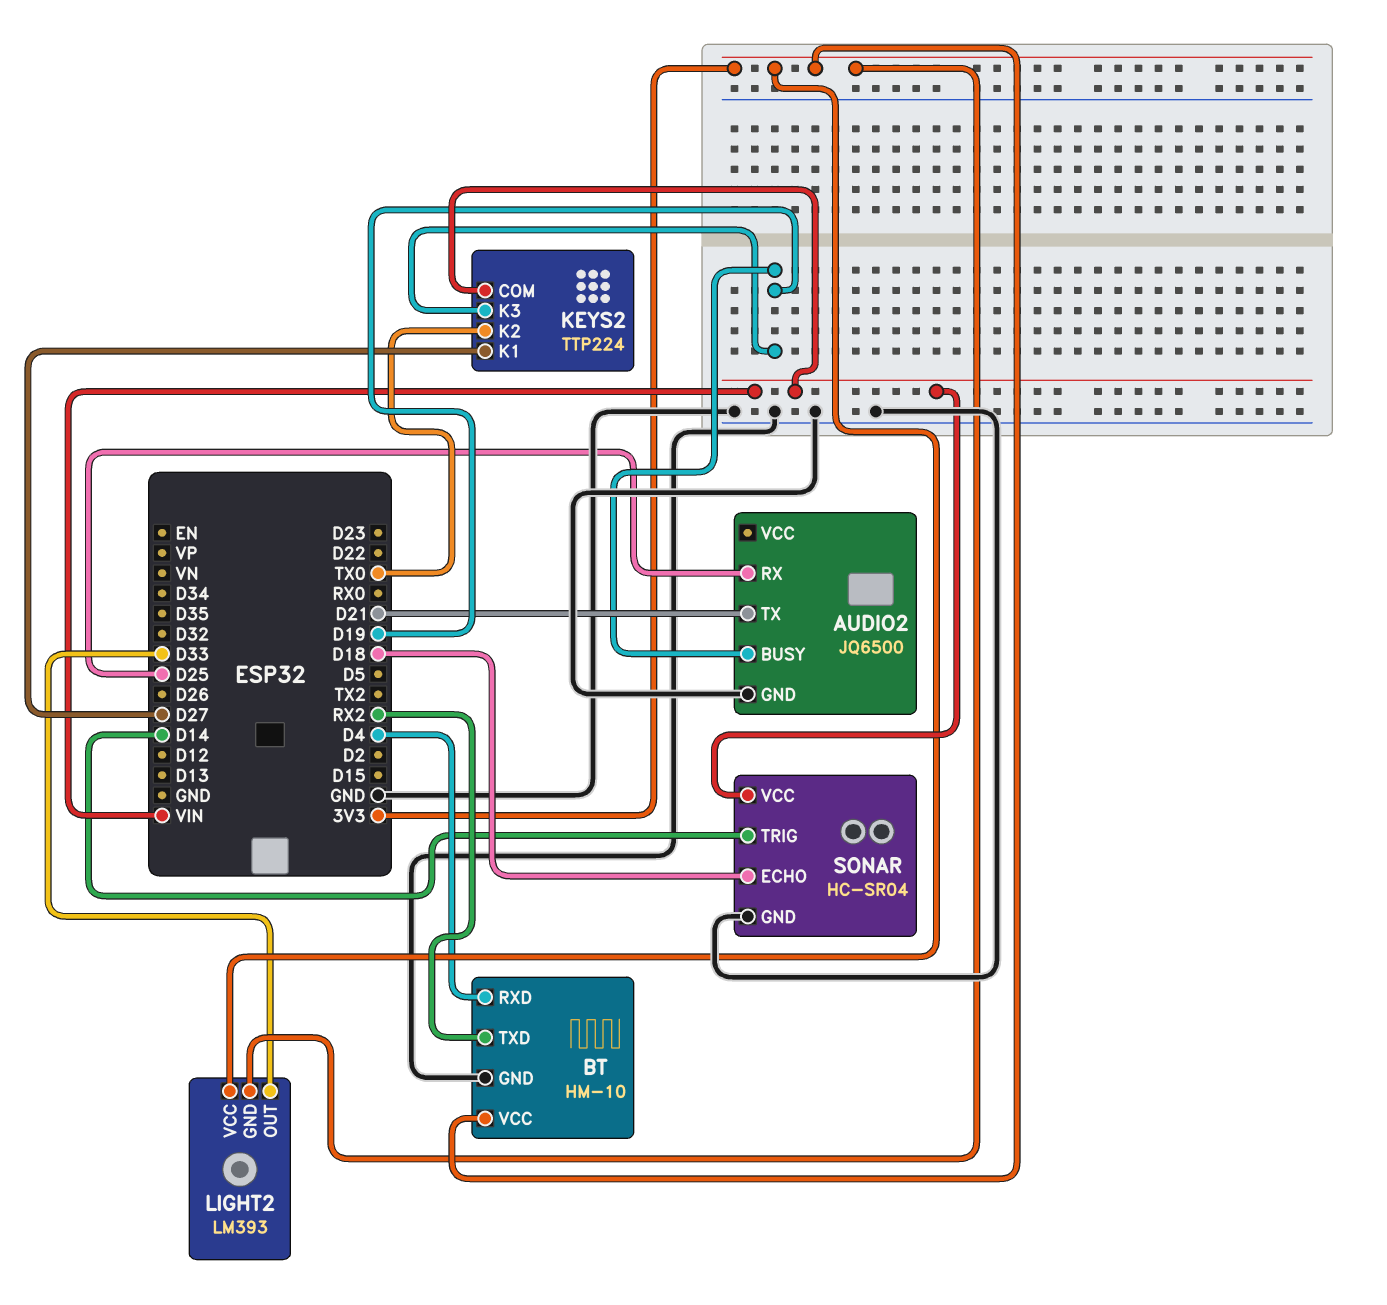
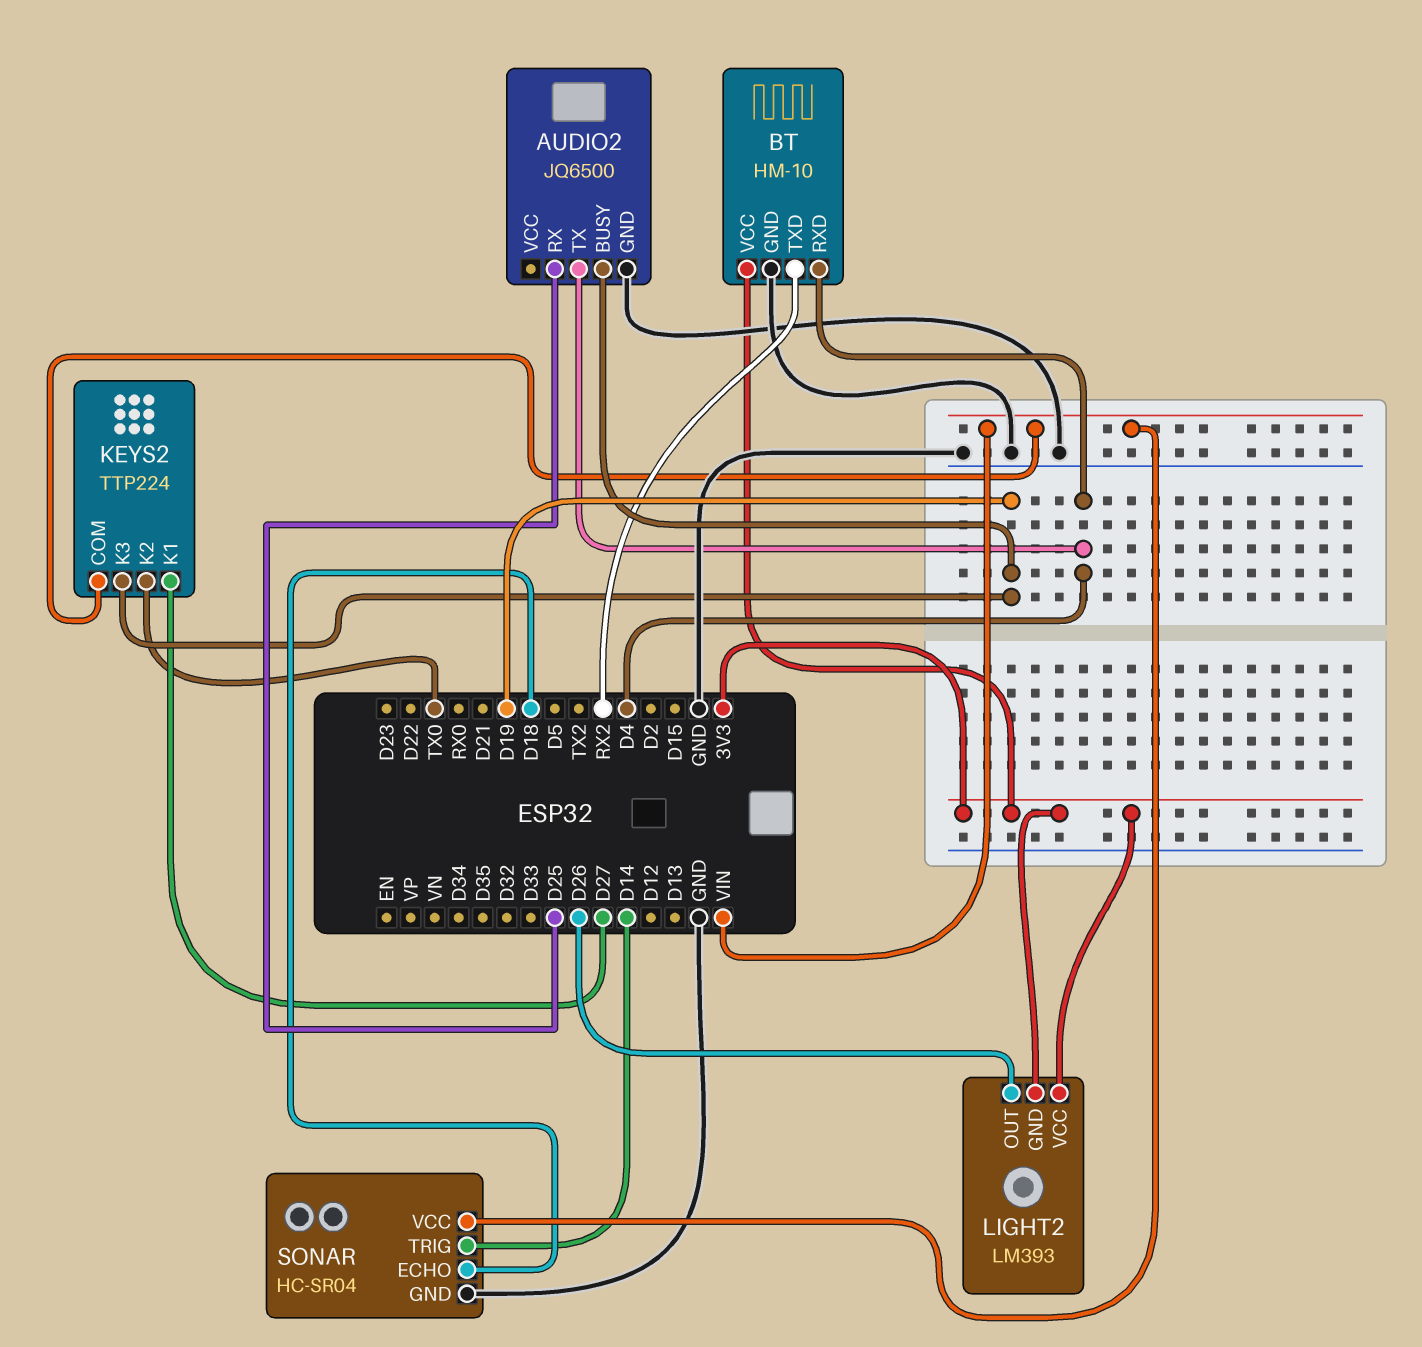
AUDIO2 pin TX: D21 -> D4
LIGHT2 pin OUT: D33 -> D26

